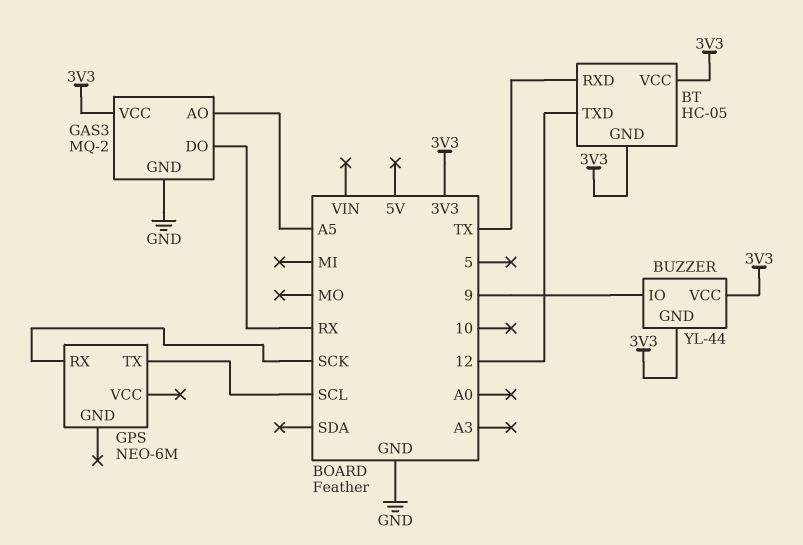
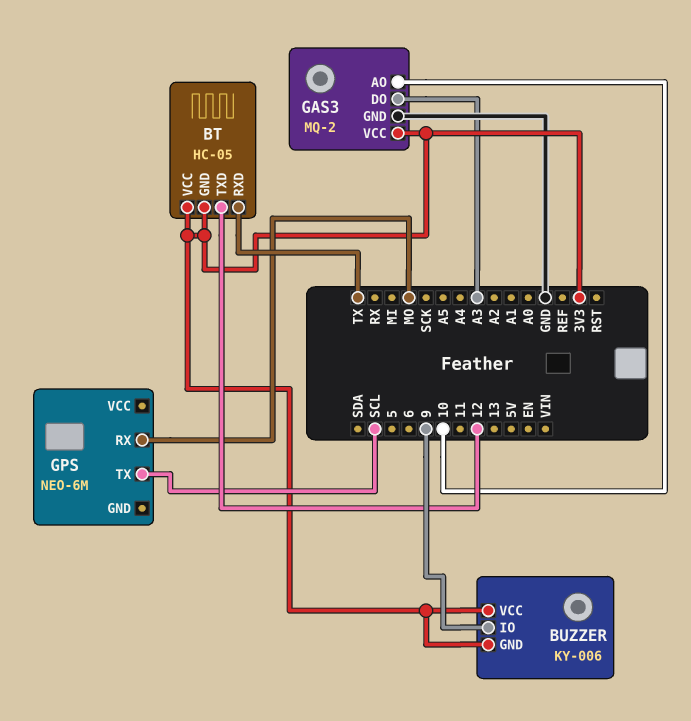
BUZZER: YL-44 -> KY-006
GAS3 pin AO: A5 -> 10
GAS3 pin DO: RX -> A3
GPS pin RX: SCK -> MO

